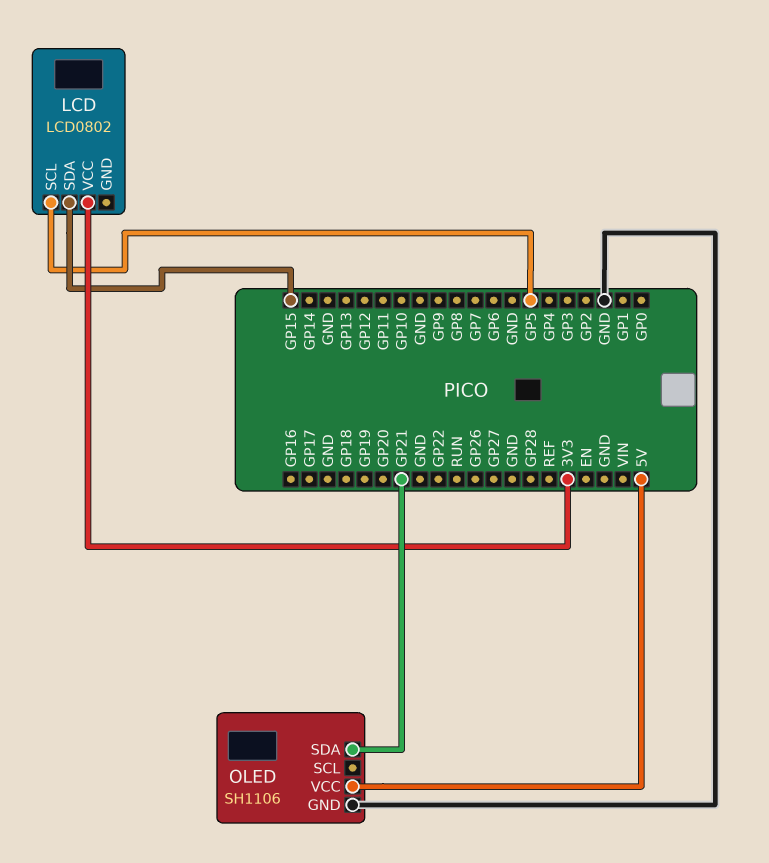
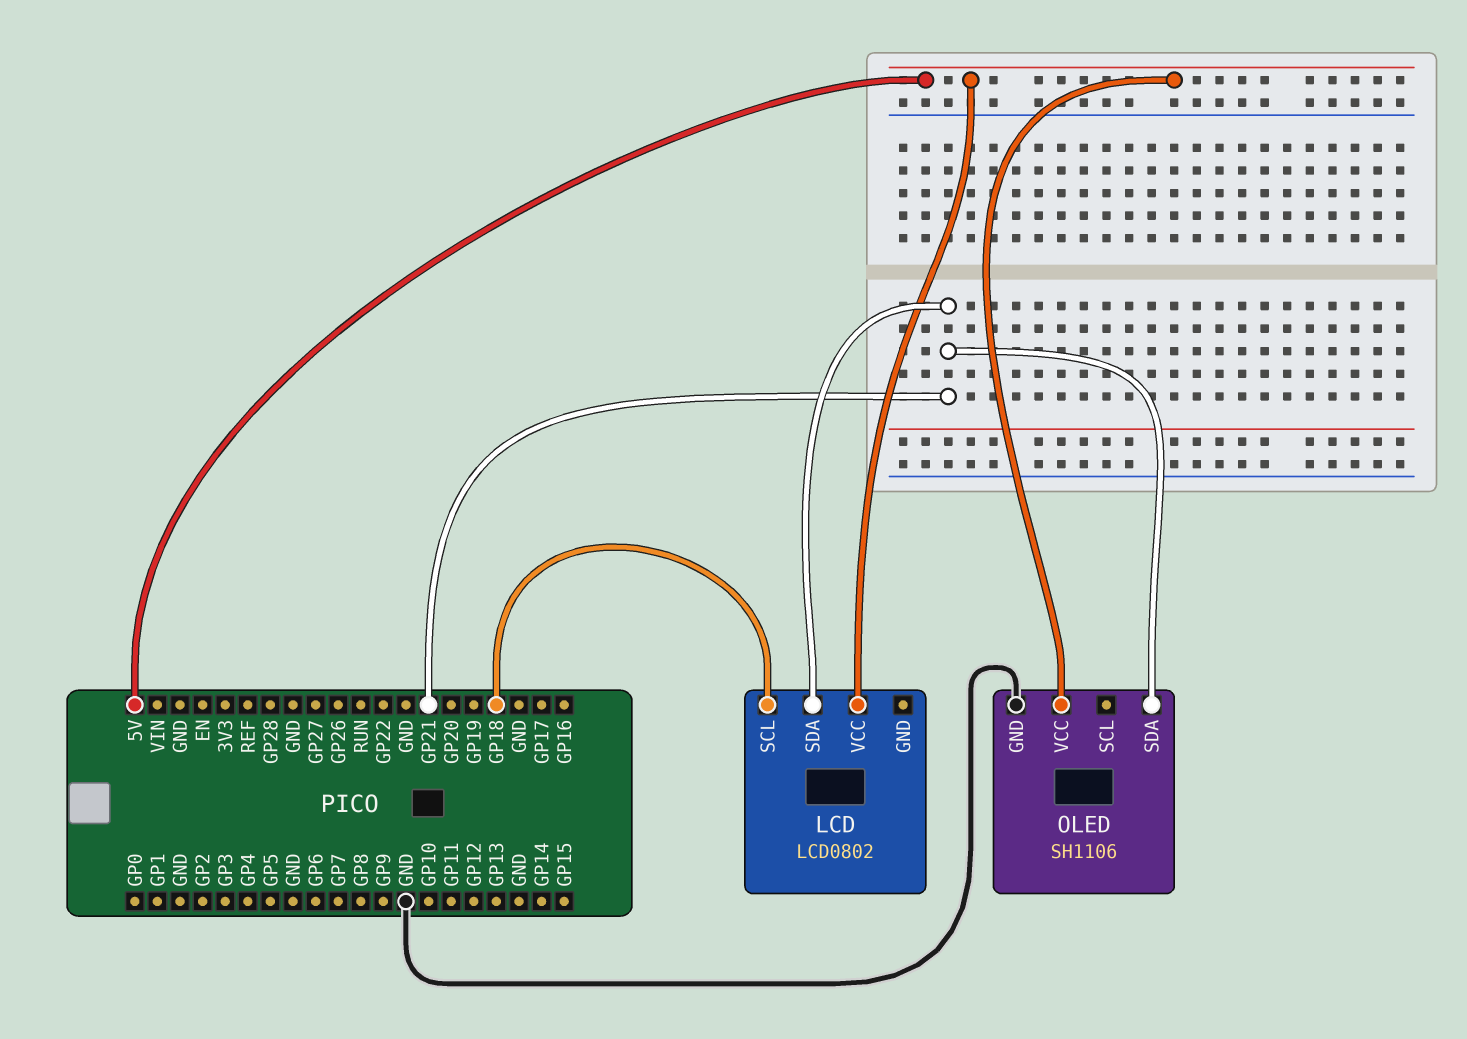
LCD pin SCL: GP5 -> GP18
LCD pin SDA: GP15 -> GP21
LCD pin VCC: 3V3 -> 5V

